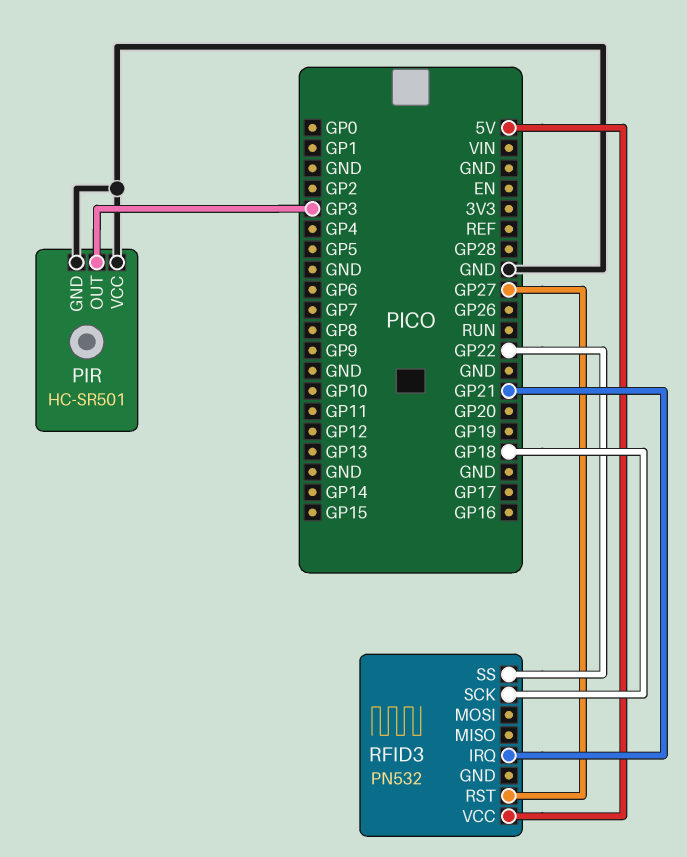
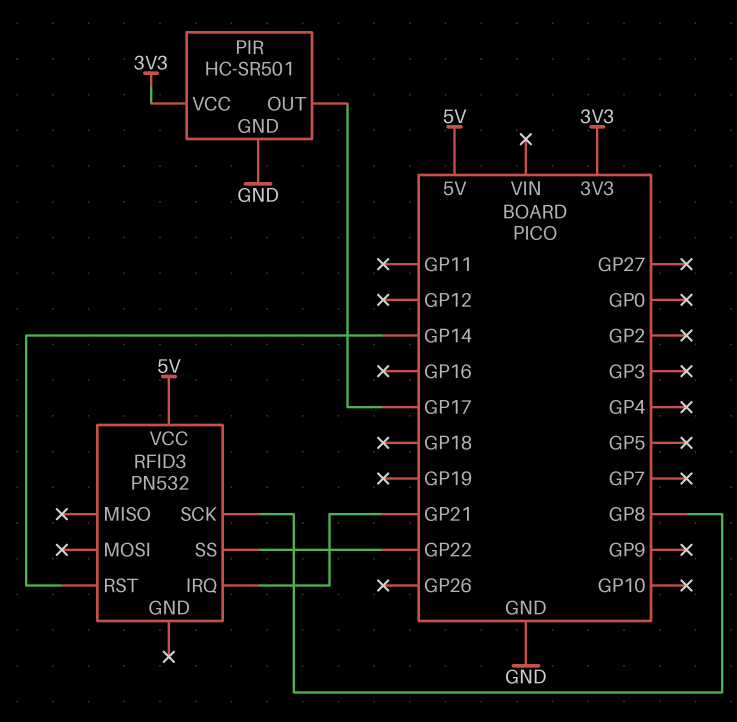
PIR pin OUT: GP3 -> GP17
PIR pin VCC: GND -> 3V3
RFID3 pin RST: GP27 -> GP14
RFID3 pin SCK: GP18 -> GP8

